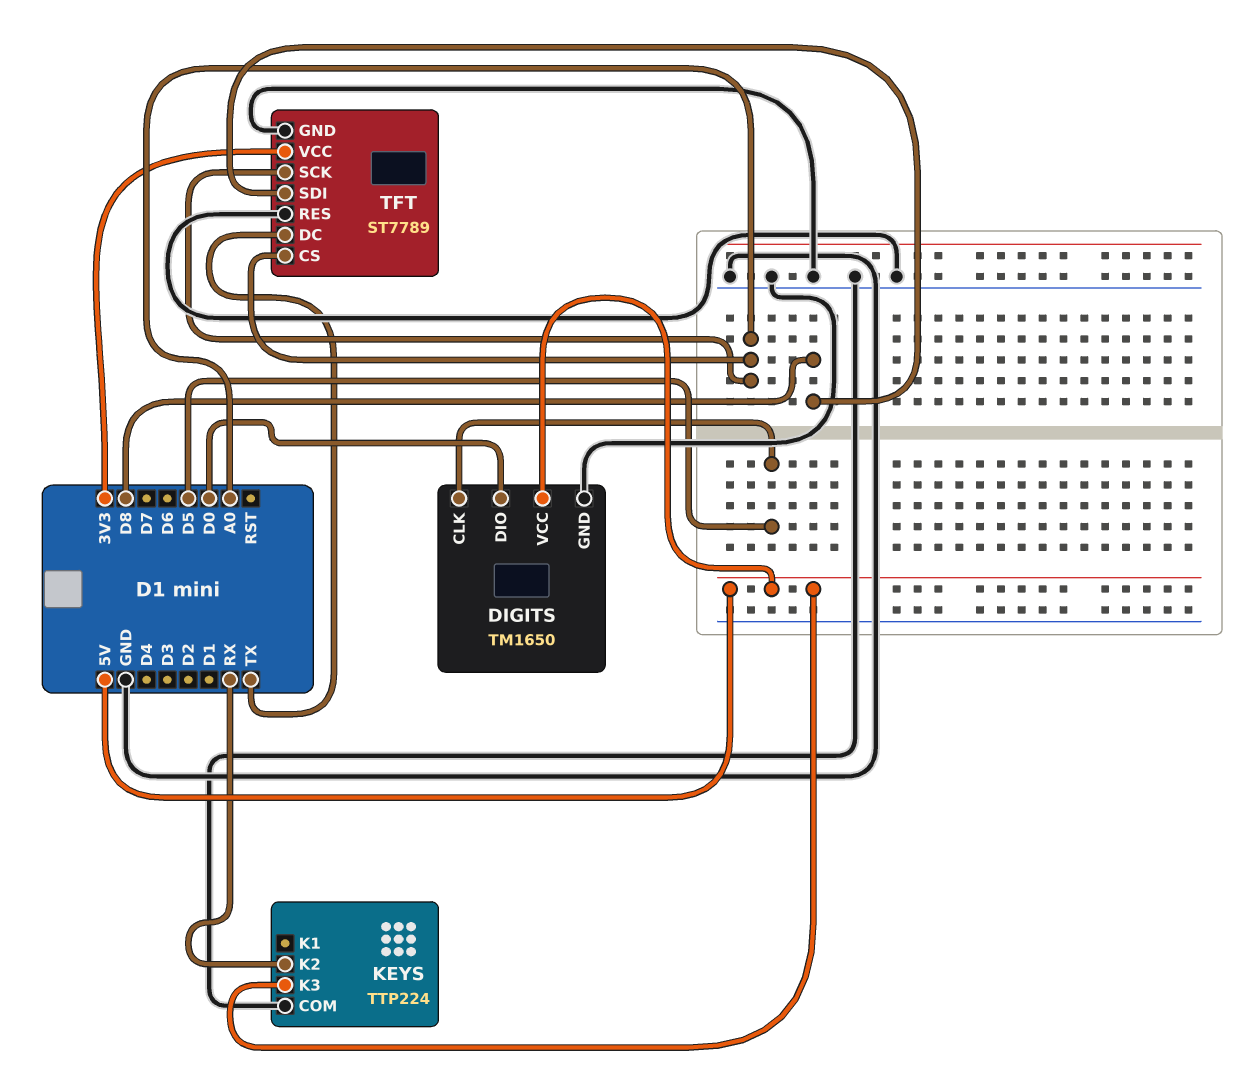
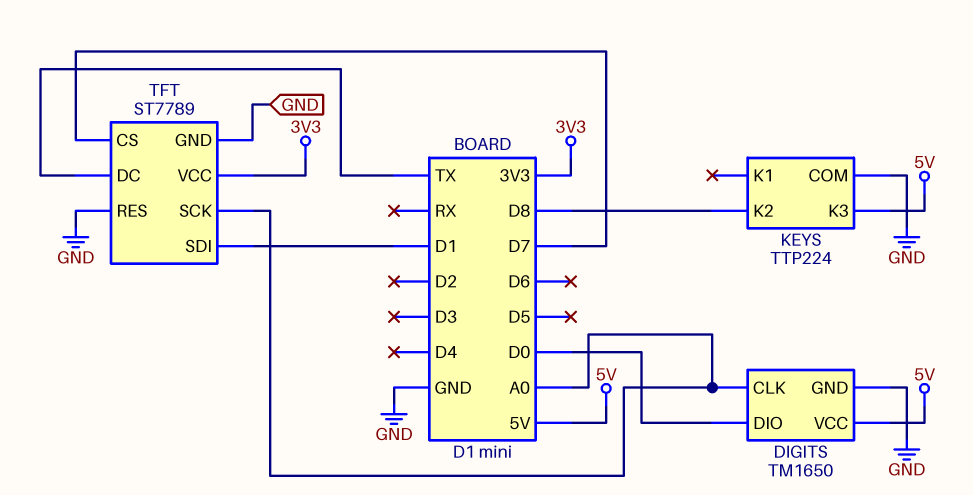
DIGITS pin CLK: D5 -> A0
KEYS pin K2: RX -> D8
TFT pin CS: A0 -> D7
TFT pin SDI: D8 -> D1

